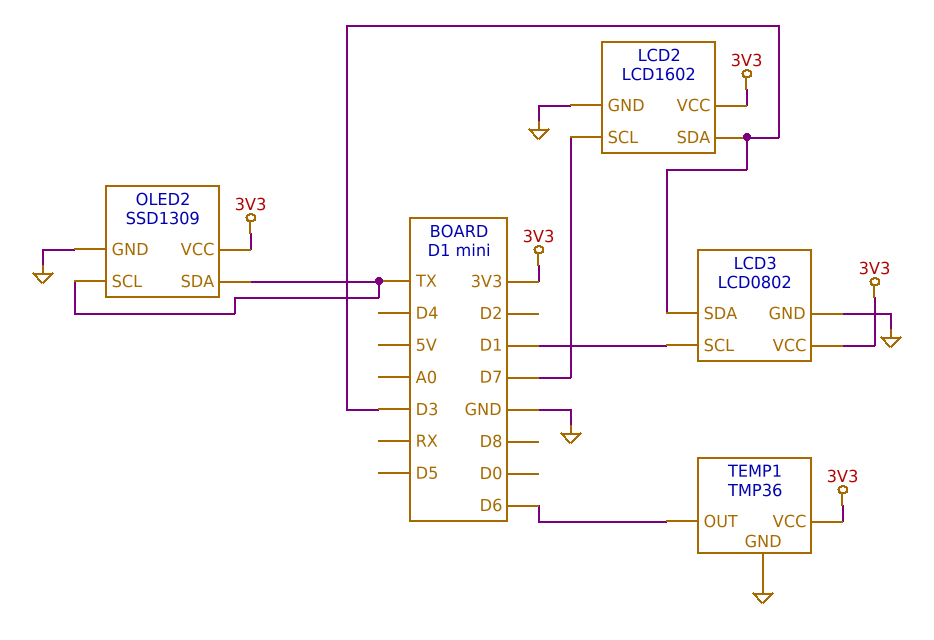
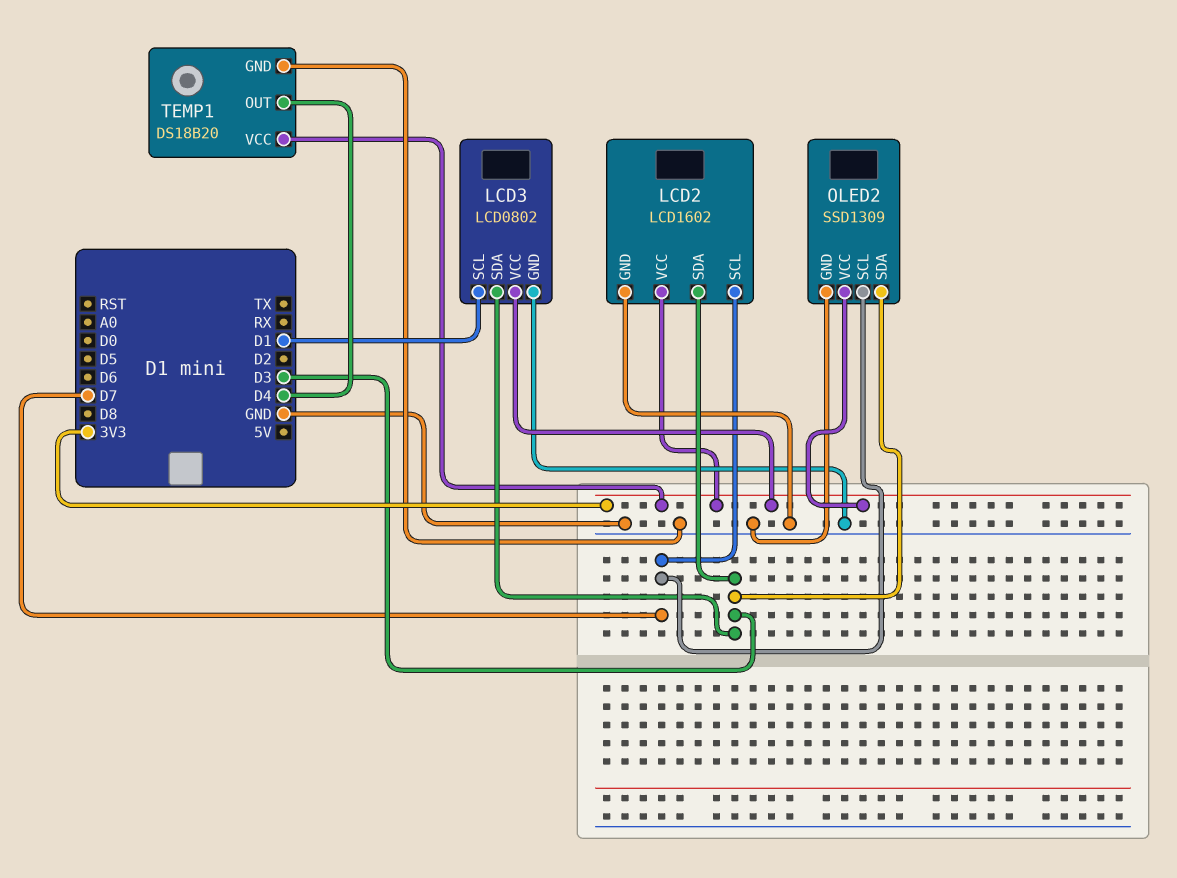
OLED2 pin SCL: TX -> D7
OLED2 pin SDA: TX -> D3
TEMP1: TMP36 -> DS18B20
TEMP1 pin OUT: D6 -> D4

